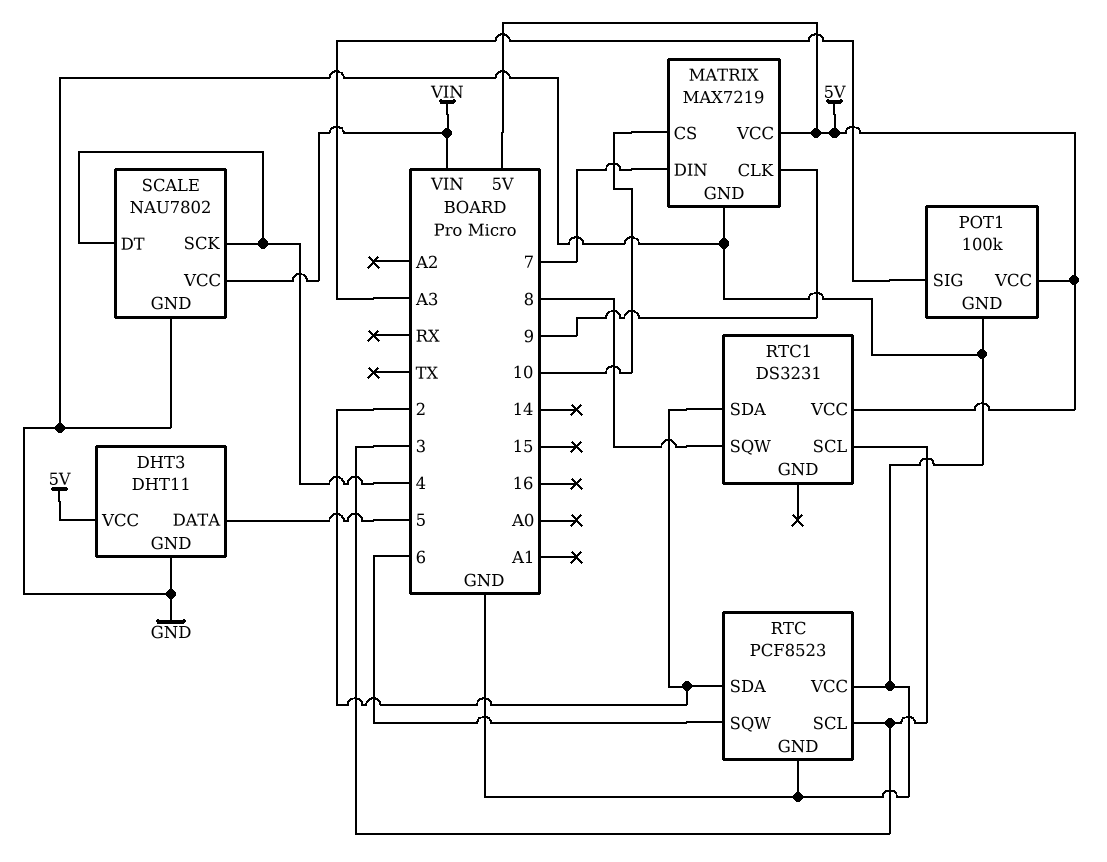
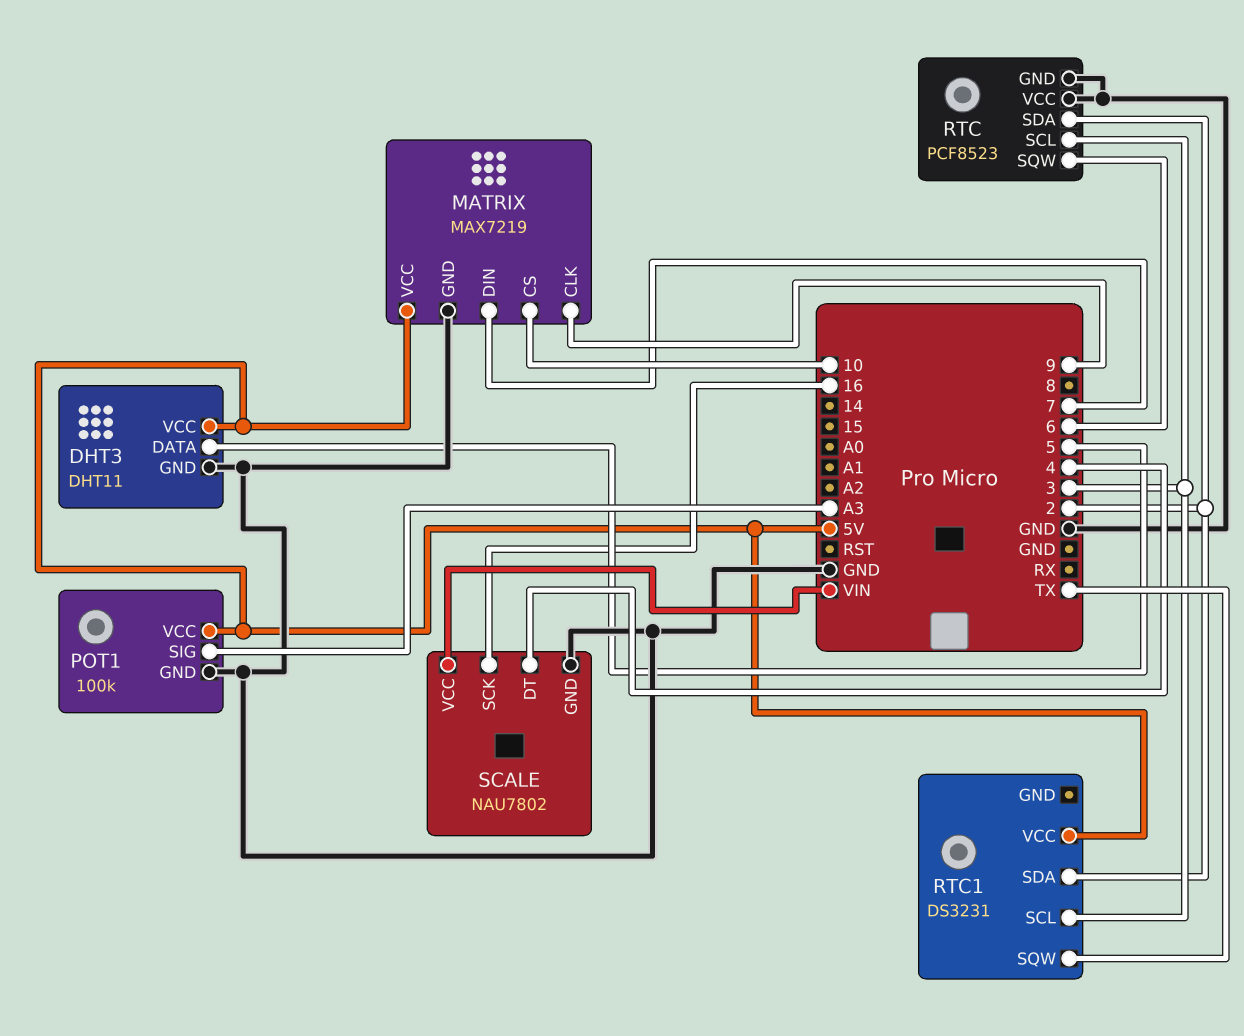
RTC1 pin SQW: 8 -> TX
SCALE pin SCK: 4 -> 16

